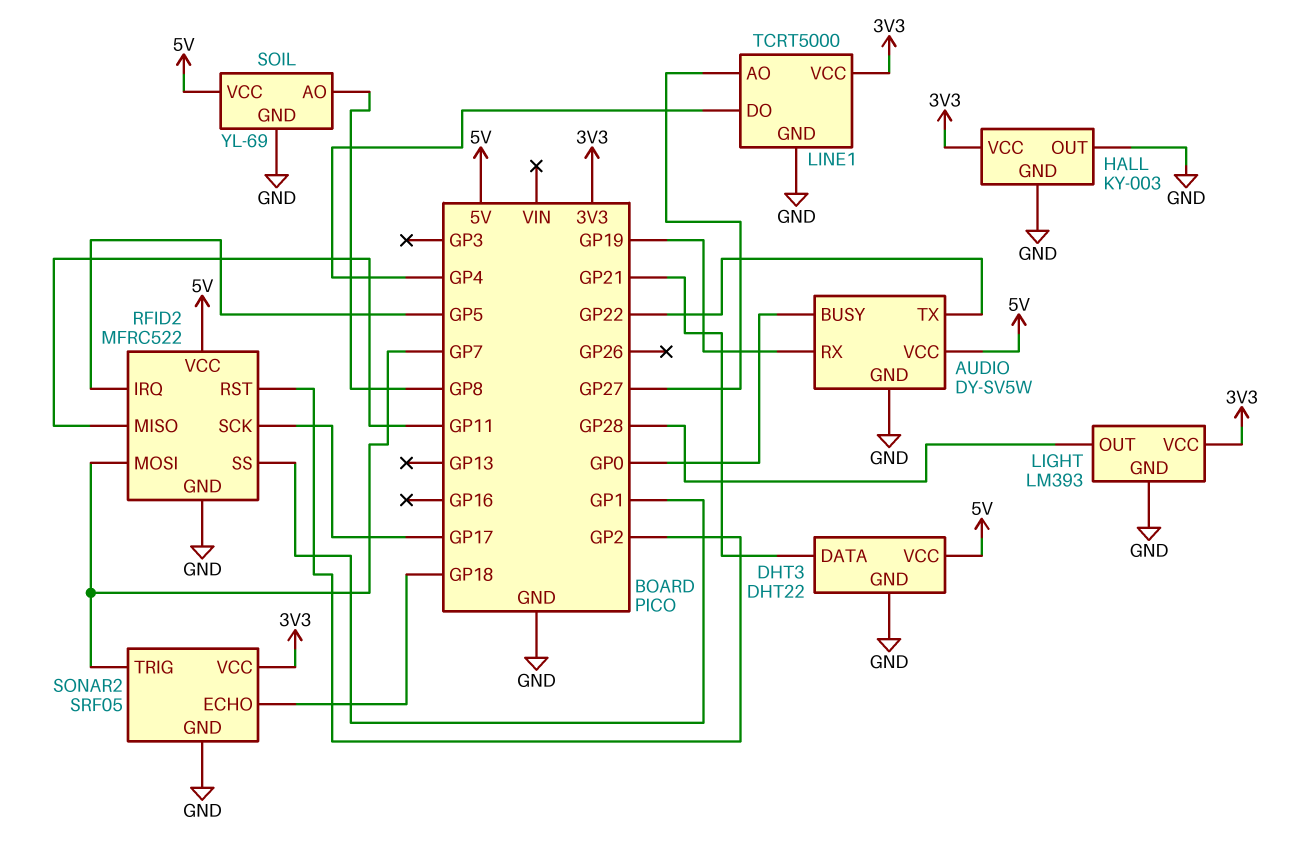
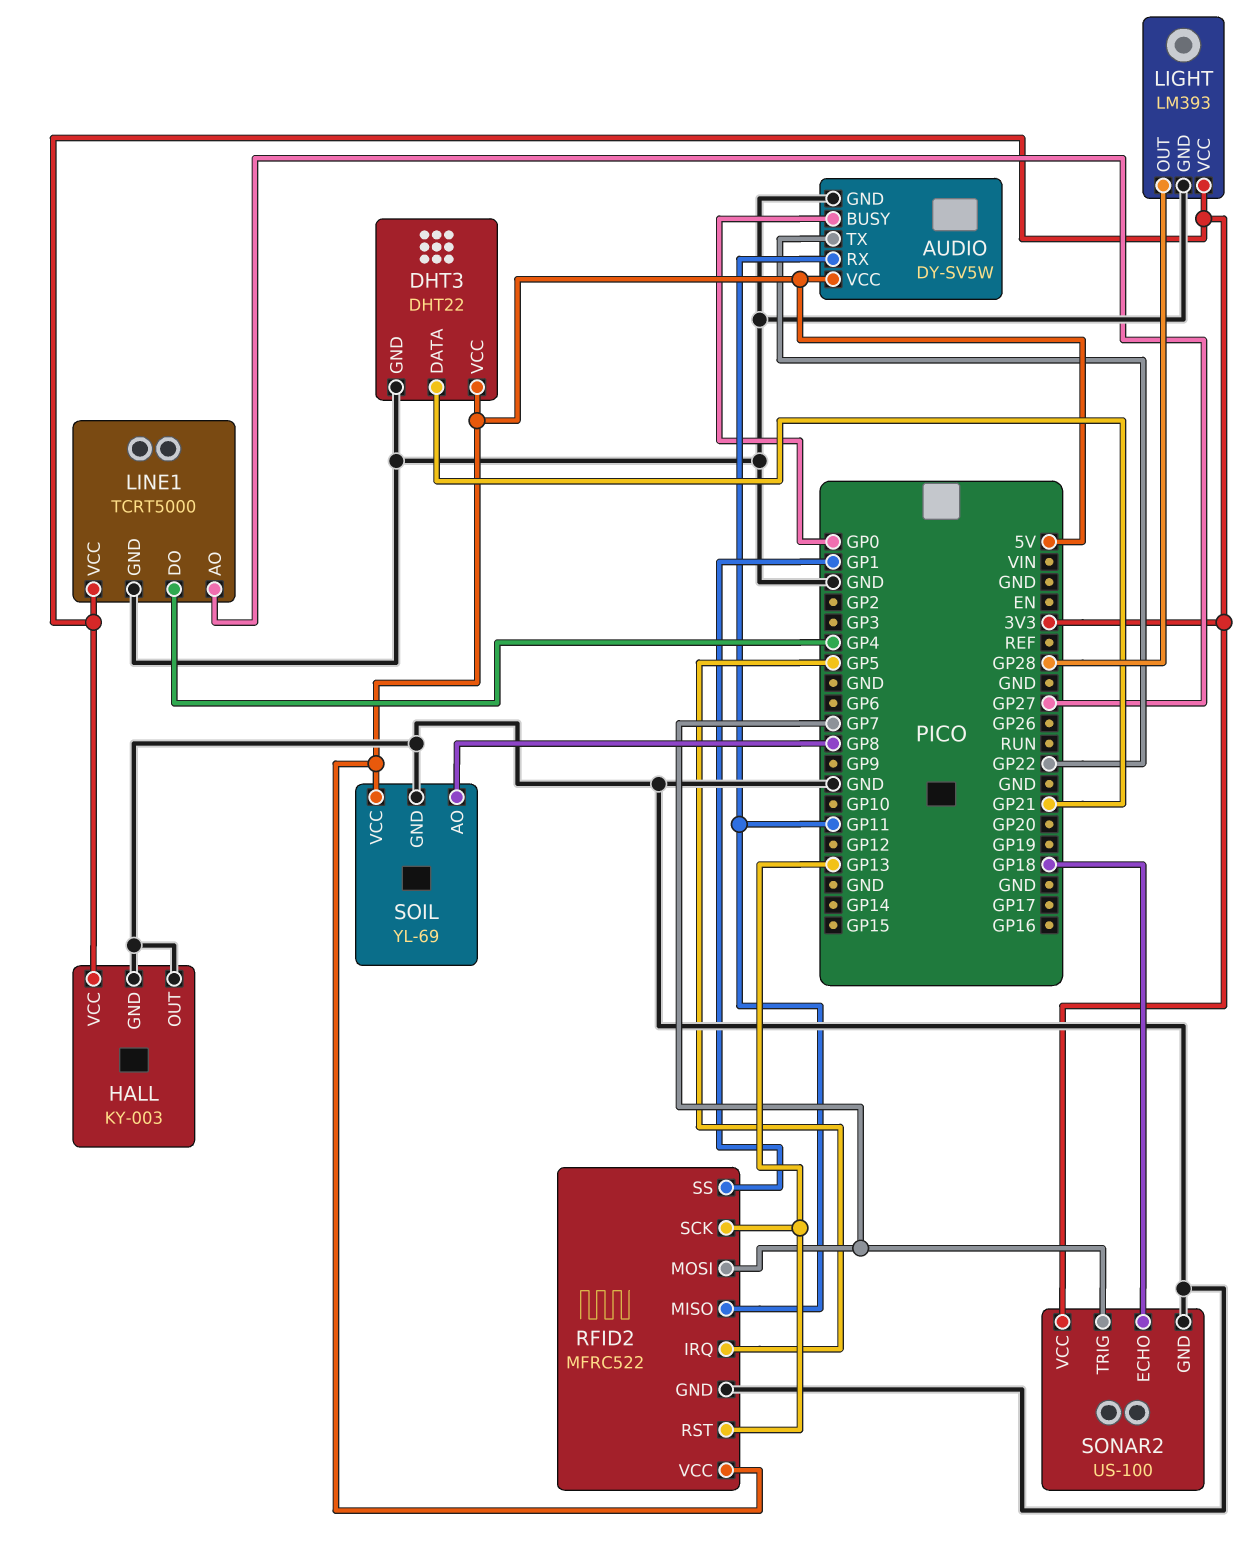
AUDIO pin RX: GP19 -> GP11
RFID2 pin RST: GP2 -> GP13
RFID2 pin SCK: GP17 -> GP13
SONAR2: SRF05 -> US-100

